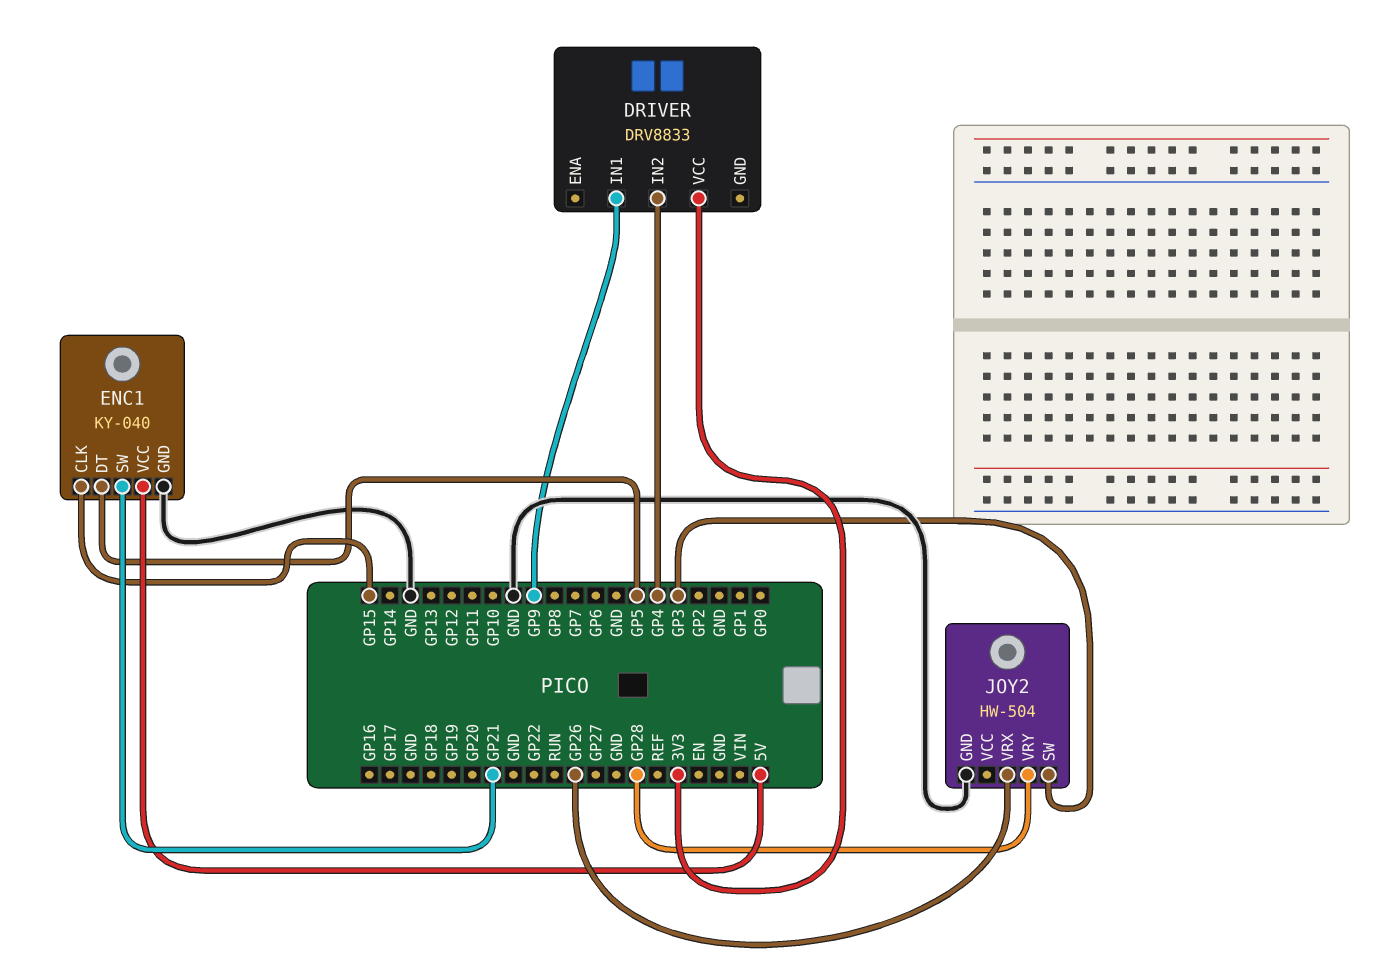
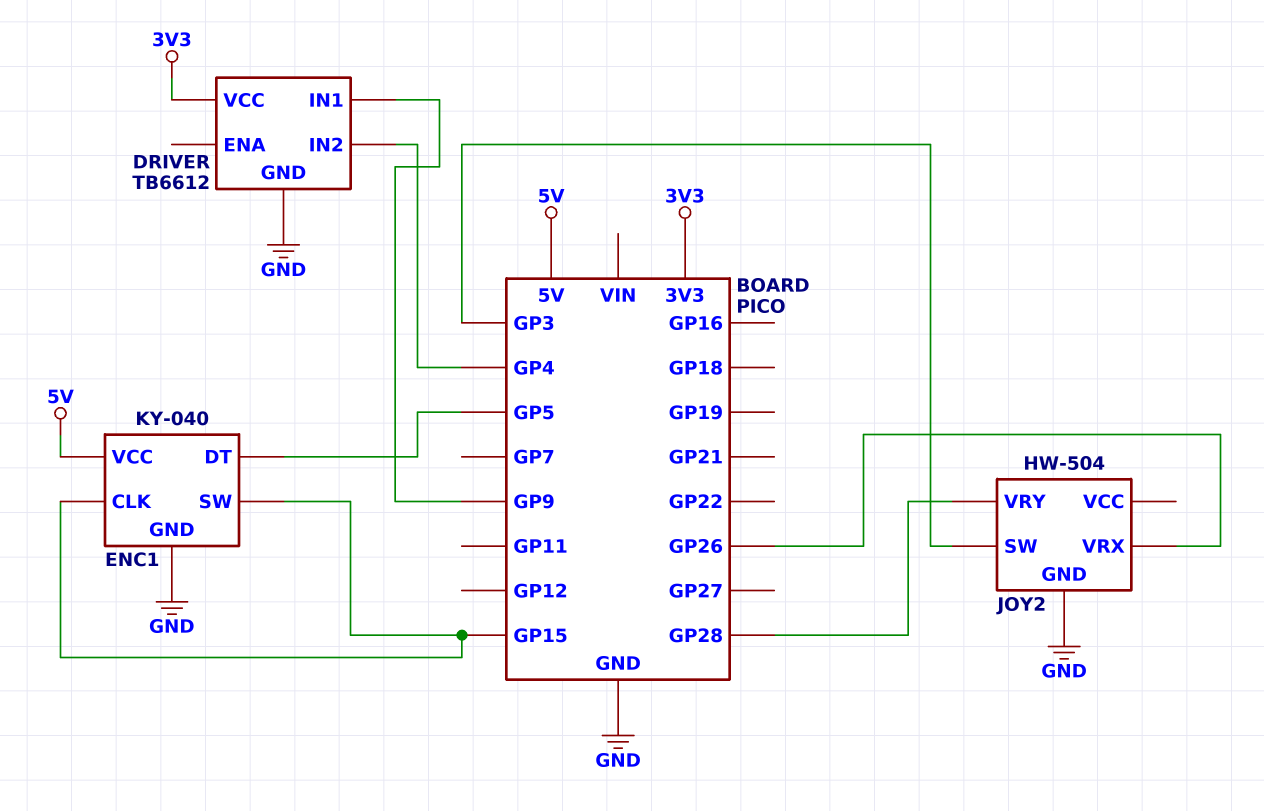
DRIVER: DRV8833 -> TB6612
DRIVER pin GND: none -> GND
ENC1 pin SW: GP21 -> GP15

